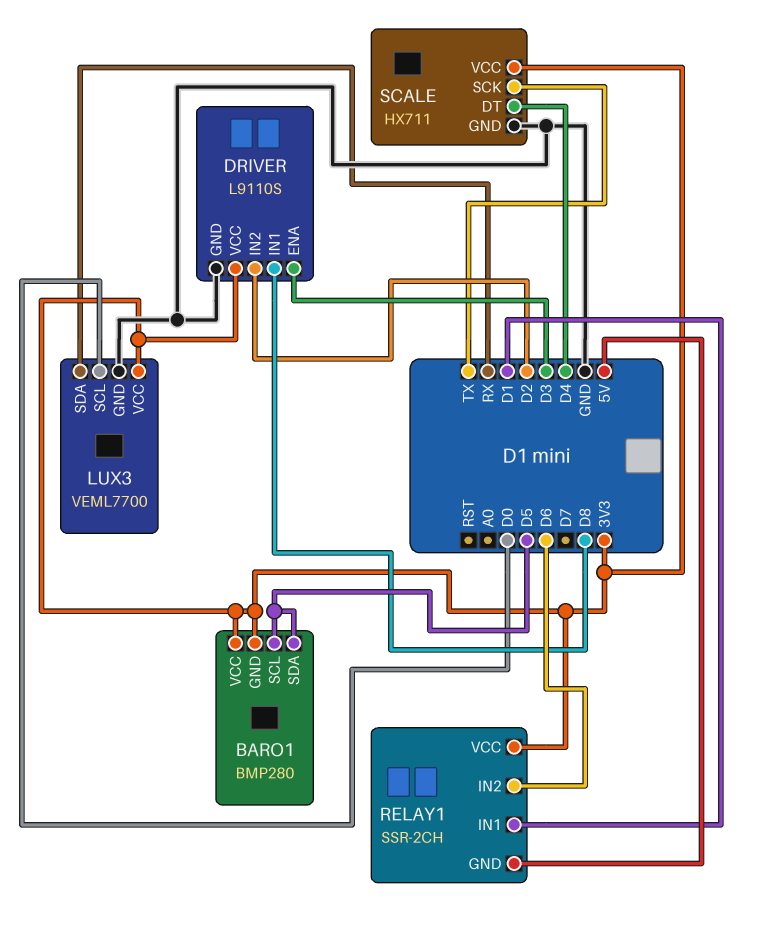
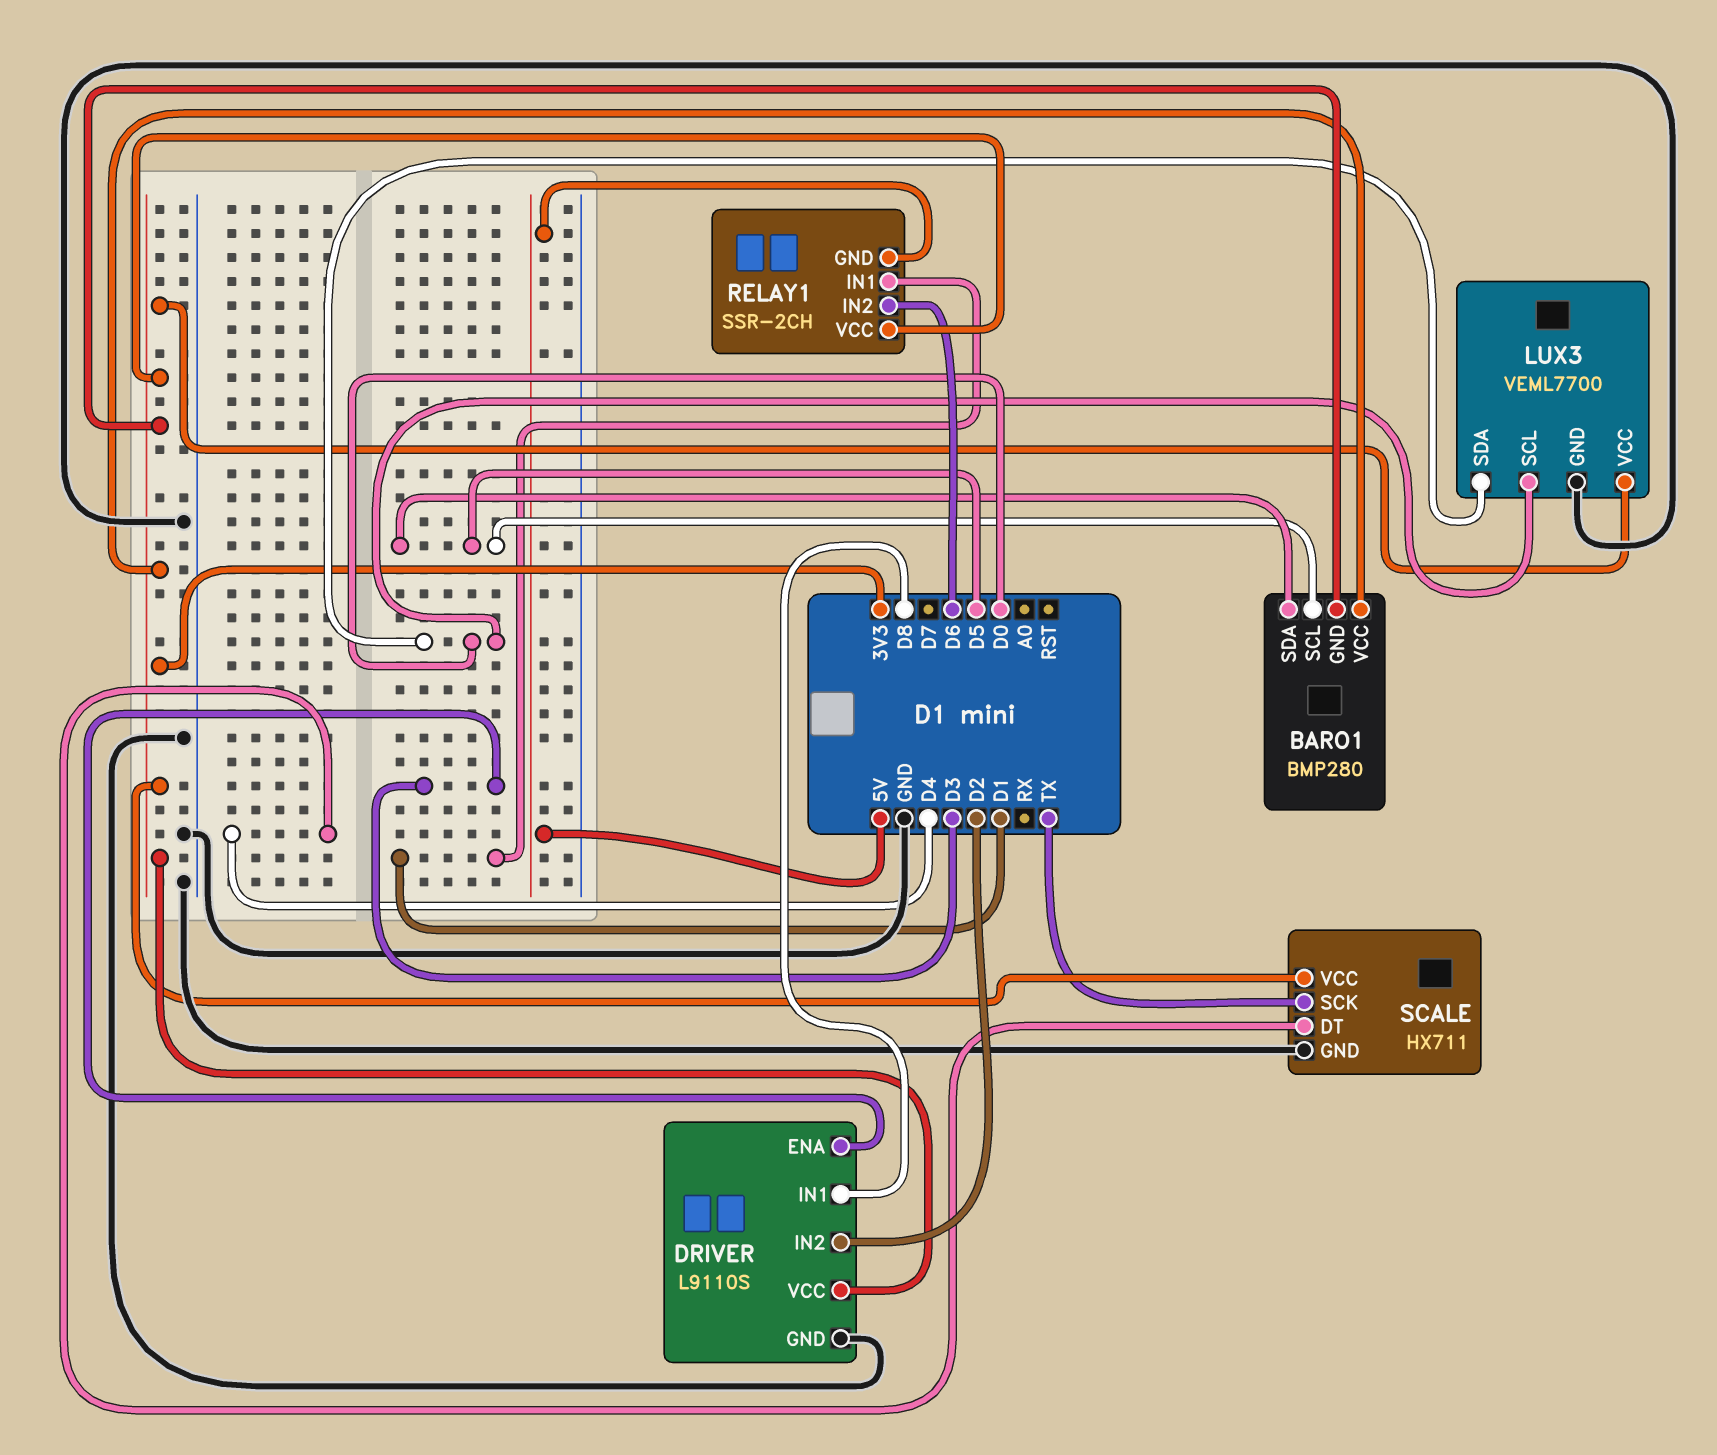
LUX3 pin SDA: RX -> D0

